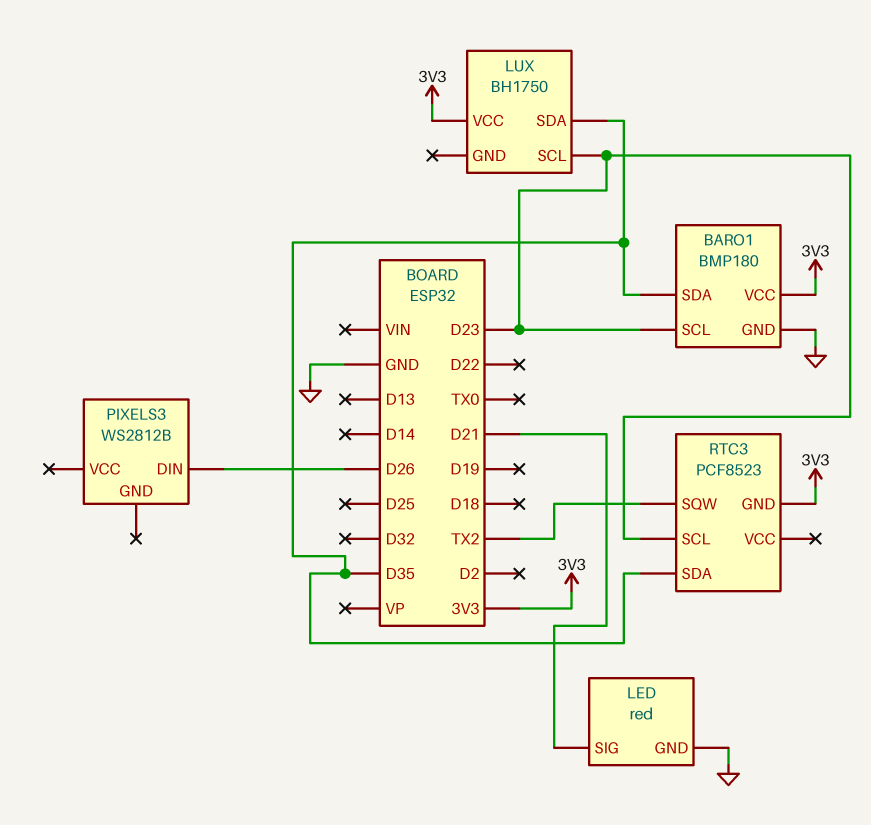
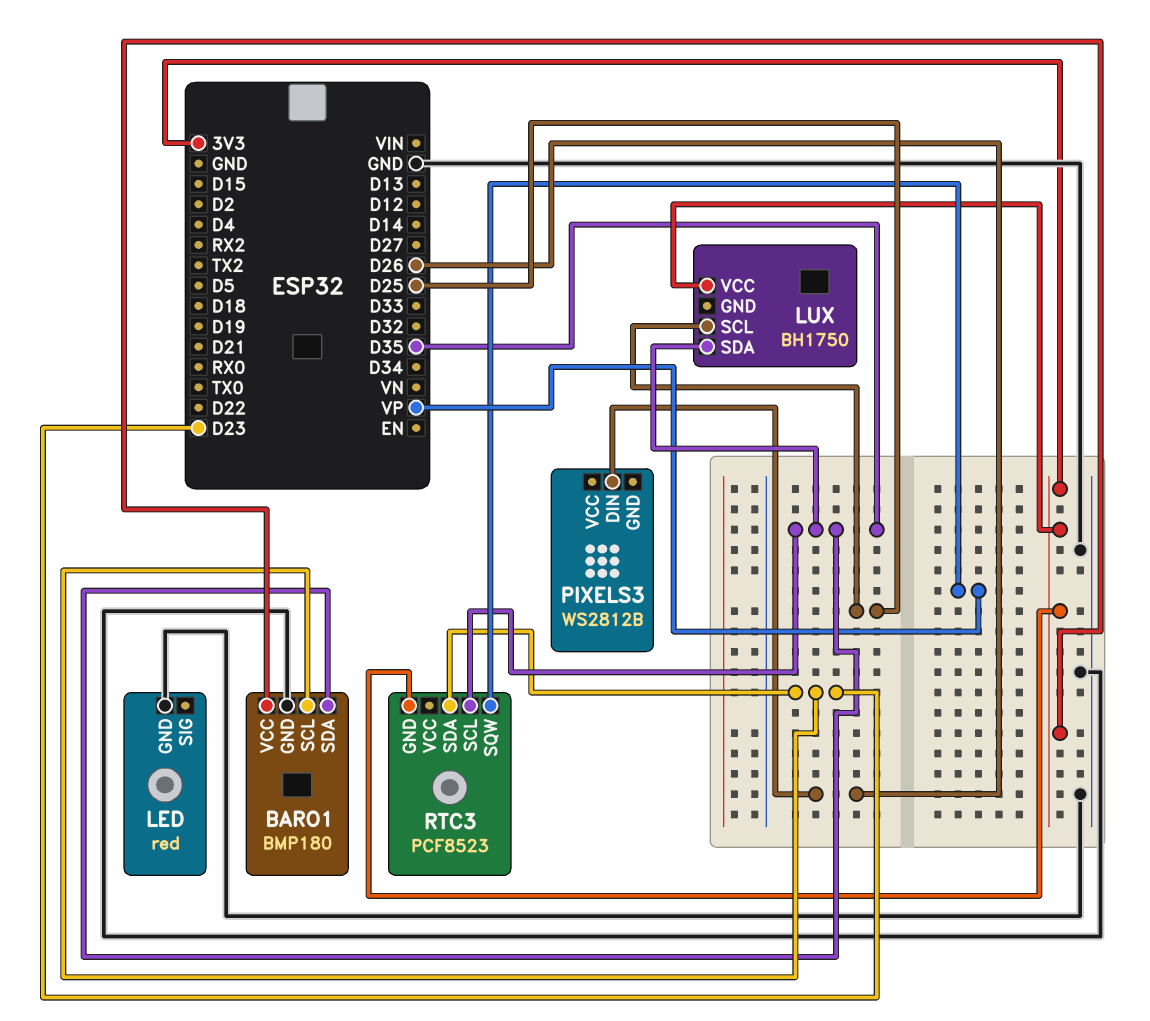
LED pin SIG: D21 -> none
LUX pin SCL: D23 -> D25
RTC3 pin SCL: D23 -> D35
RTC3 pin SDA: D35 -> D23
RTC3 pin SQW: TX2 -> VP

